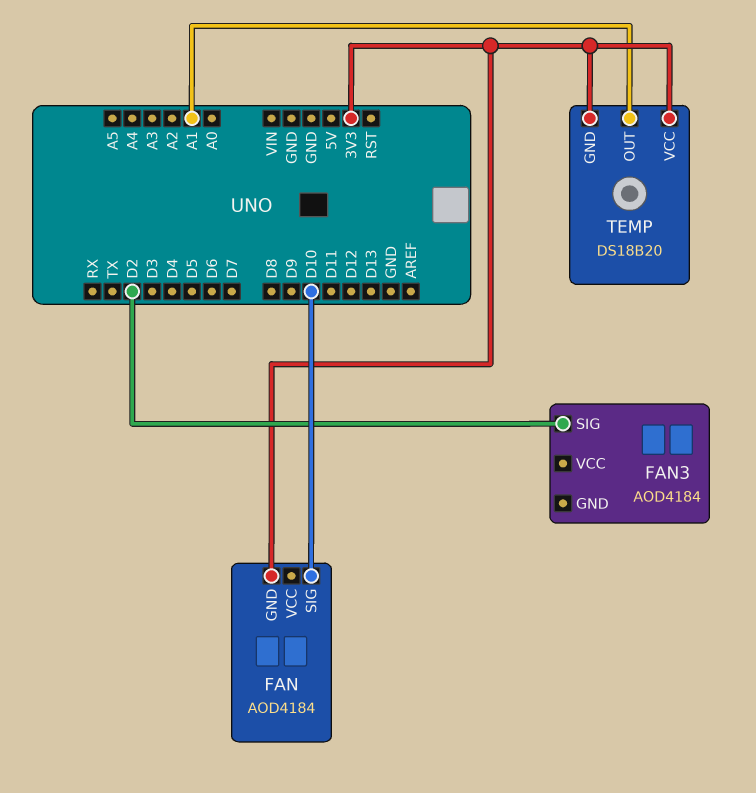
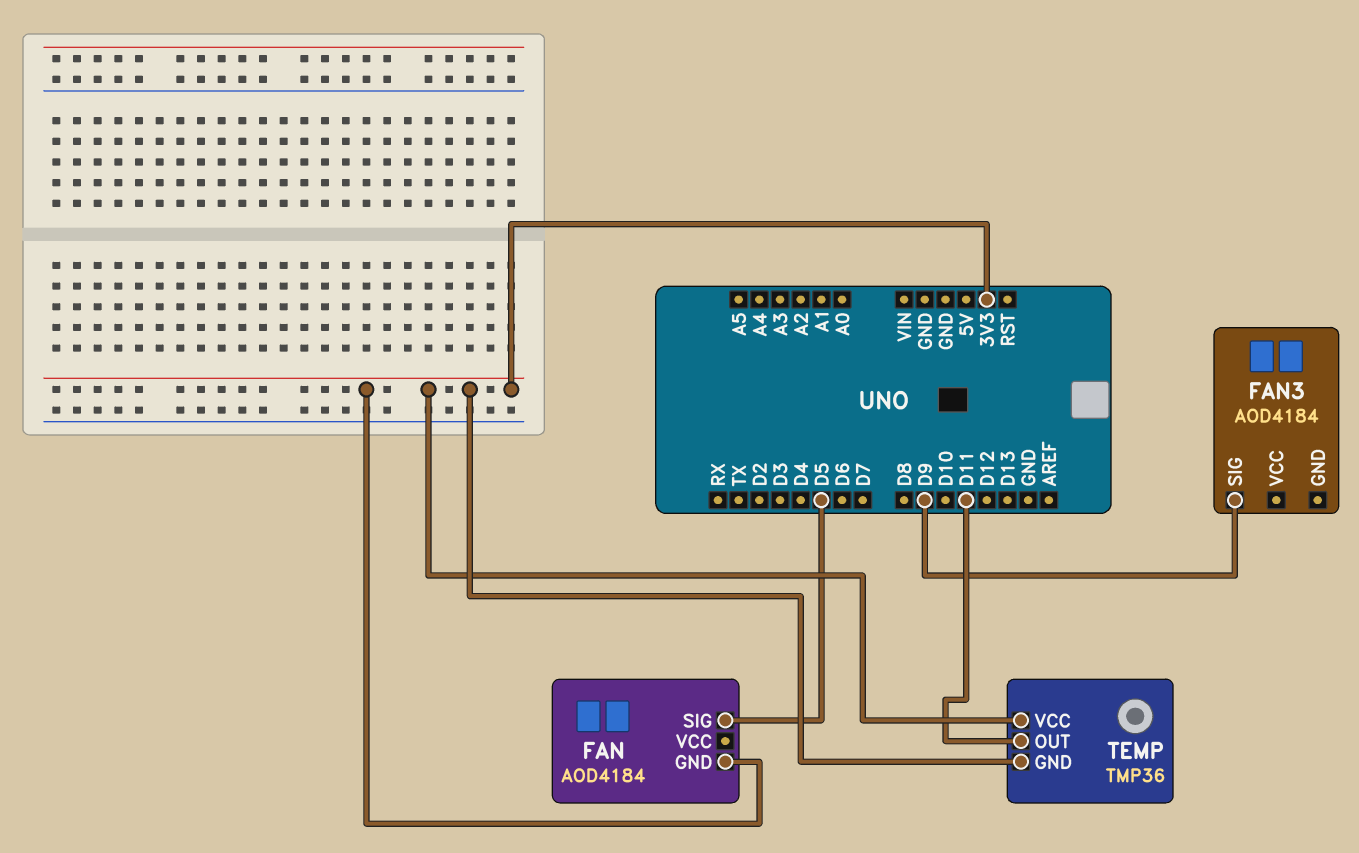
FAN pin SIG: D10 -> D5
FAN3 pin SIG: D2 -> D9
TEMP: DS18B20 -> TMP36
TEMP pin OUT: A1 -> D11

